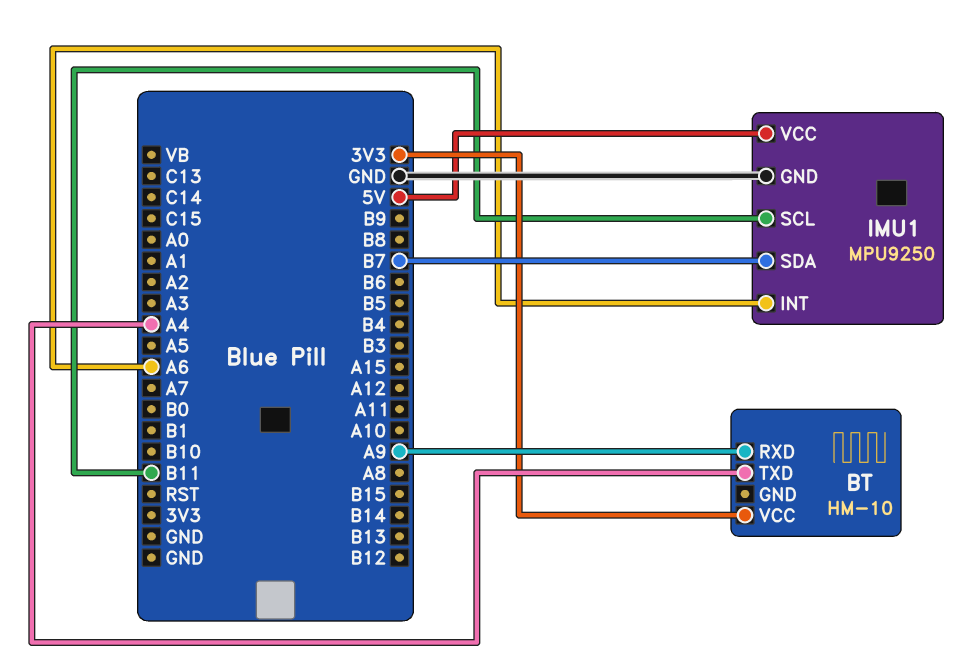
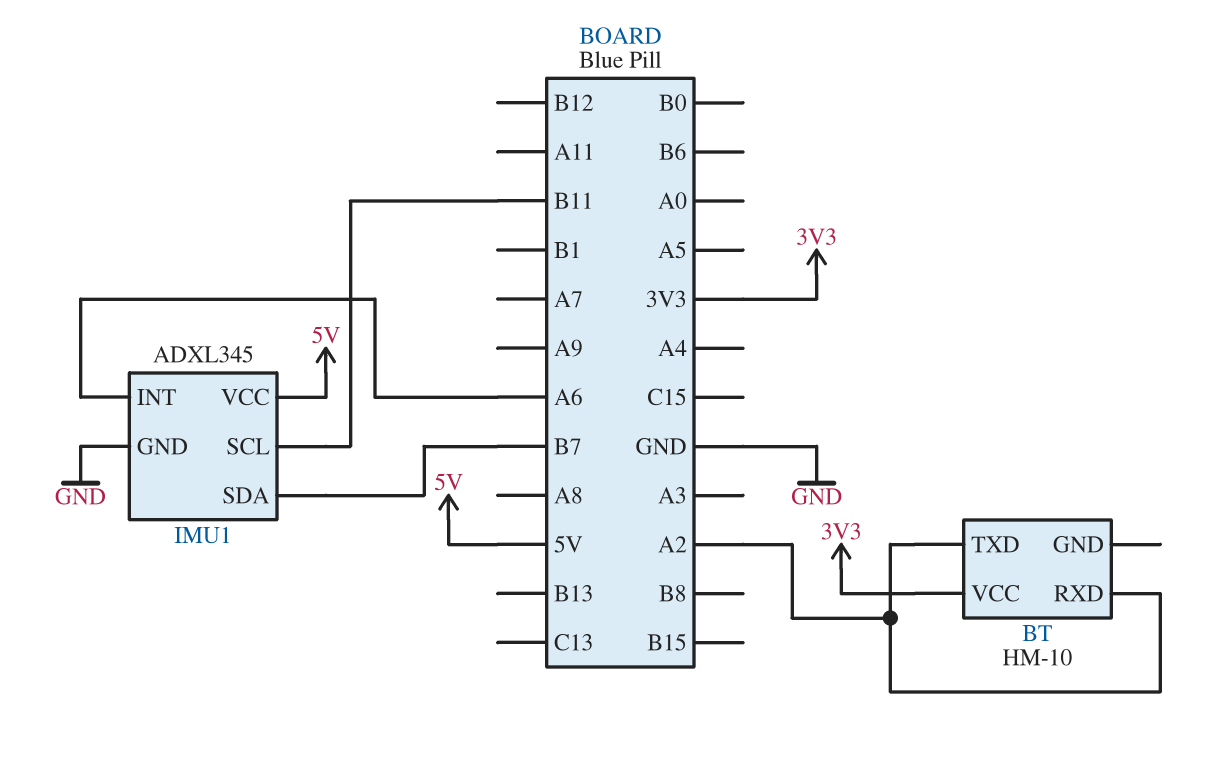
BT pin RXD: A9 -> A2
BT pin TXD: A4 -> A2
IMU1: MPU9250 -> ADXL345

